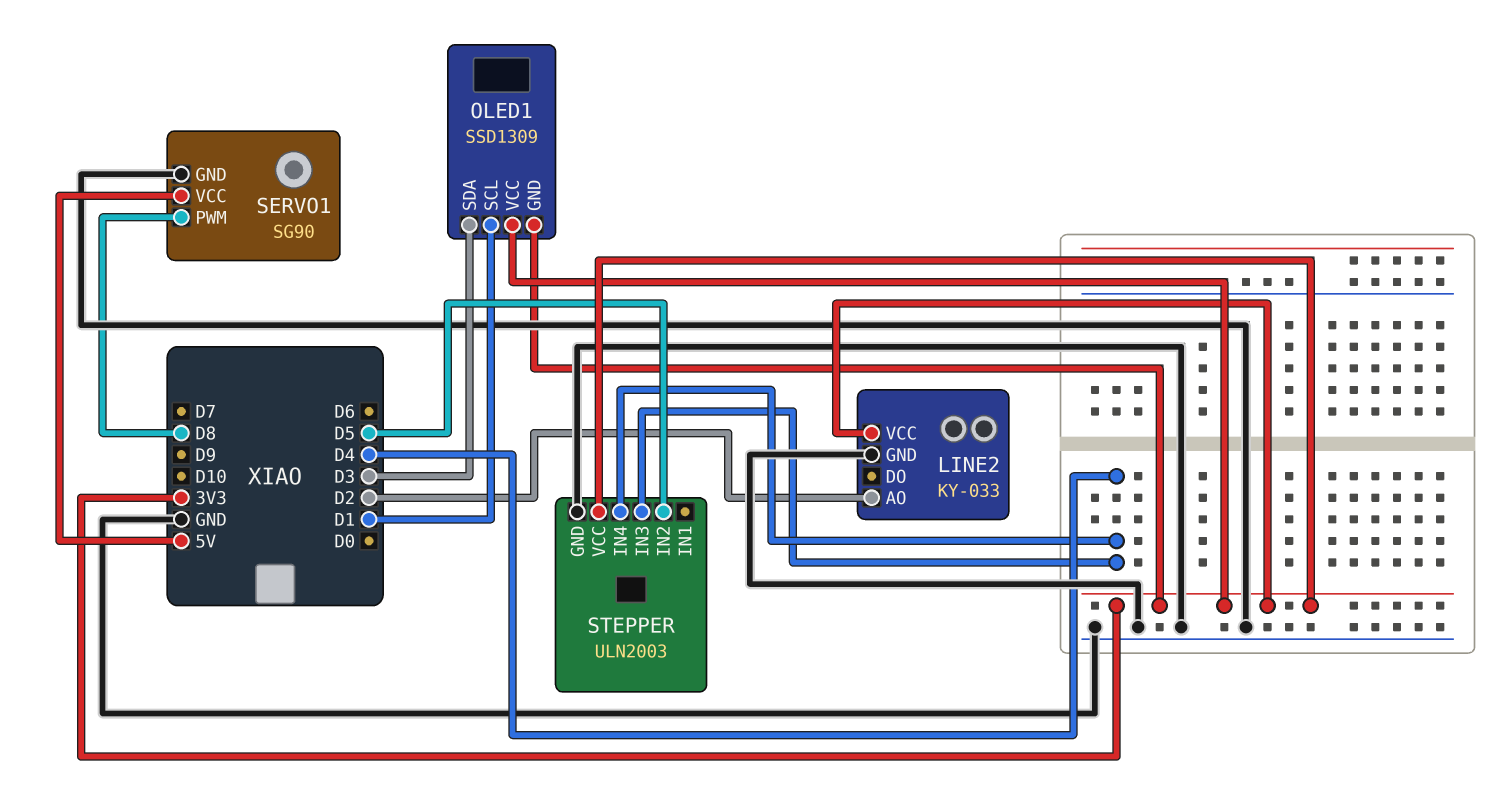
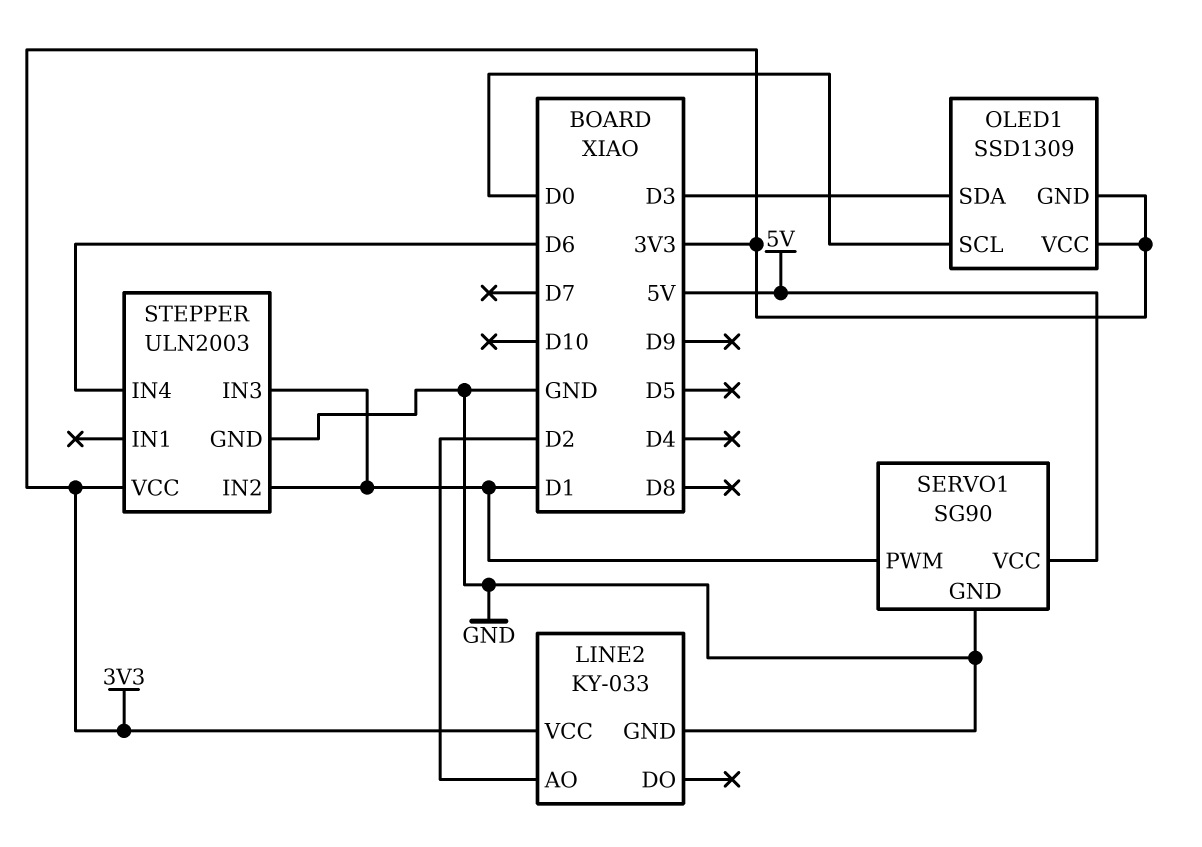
OLED1 pin SCL: D1 -> D0
SERVO1 pin PWM: D8 -> D1
STEPPER pin IN2: D5 -> D1
STEPPER pin IN3: D4 -> D1
STEPPER pin IN4: D4 -> D6

